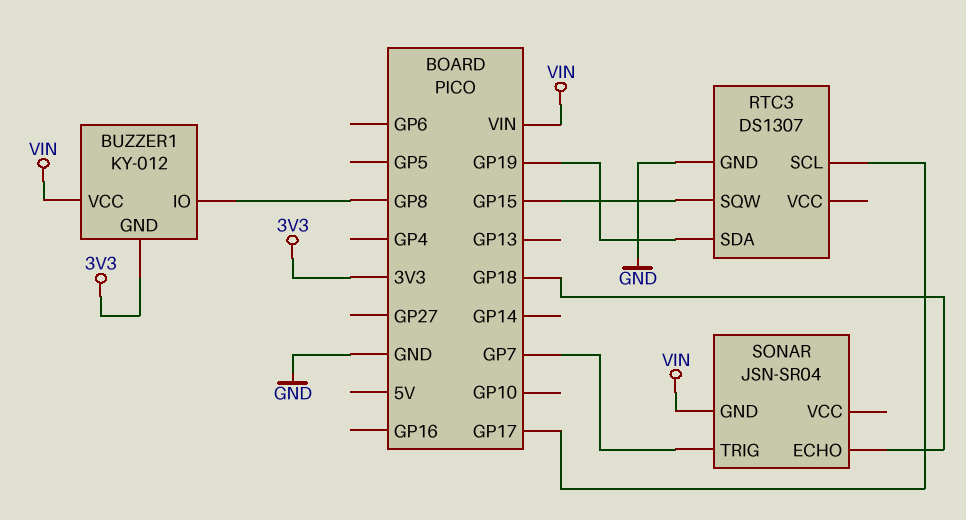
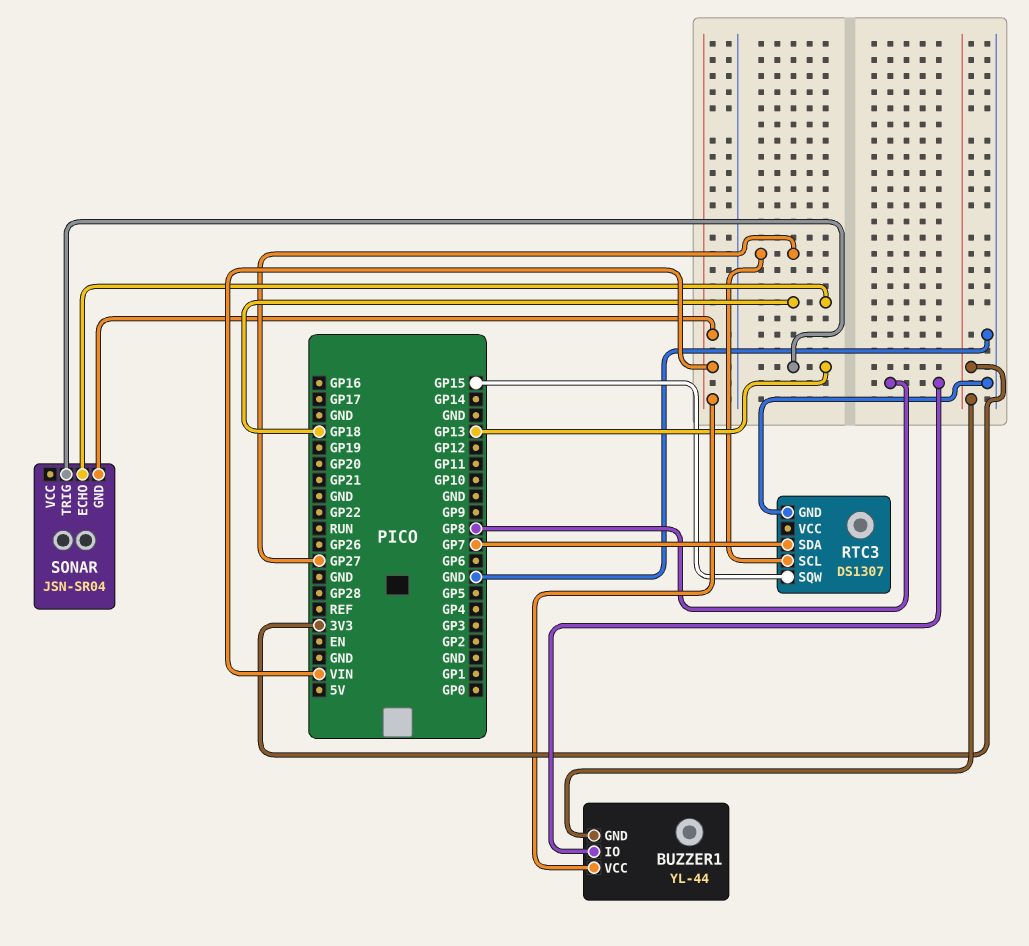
BUZZER1: KY-012 -> YL-44
RTC3 pin SCL: GP17 -> GP27
RTC3 pin SDA: GP19 -> GP7
SONAR pin TRIG: GP7 -> GP13

